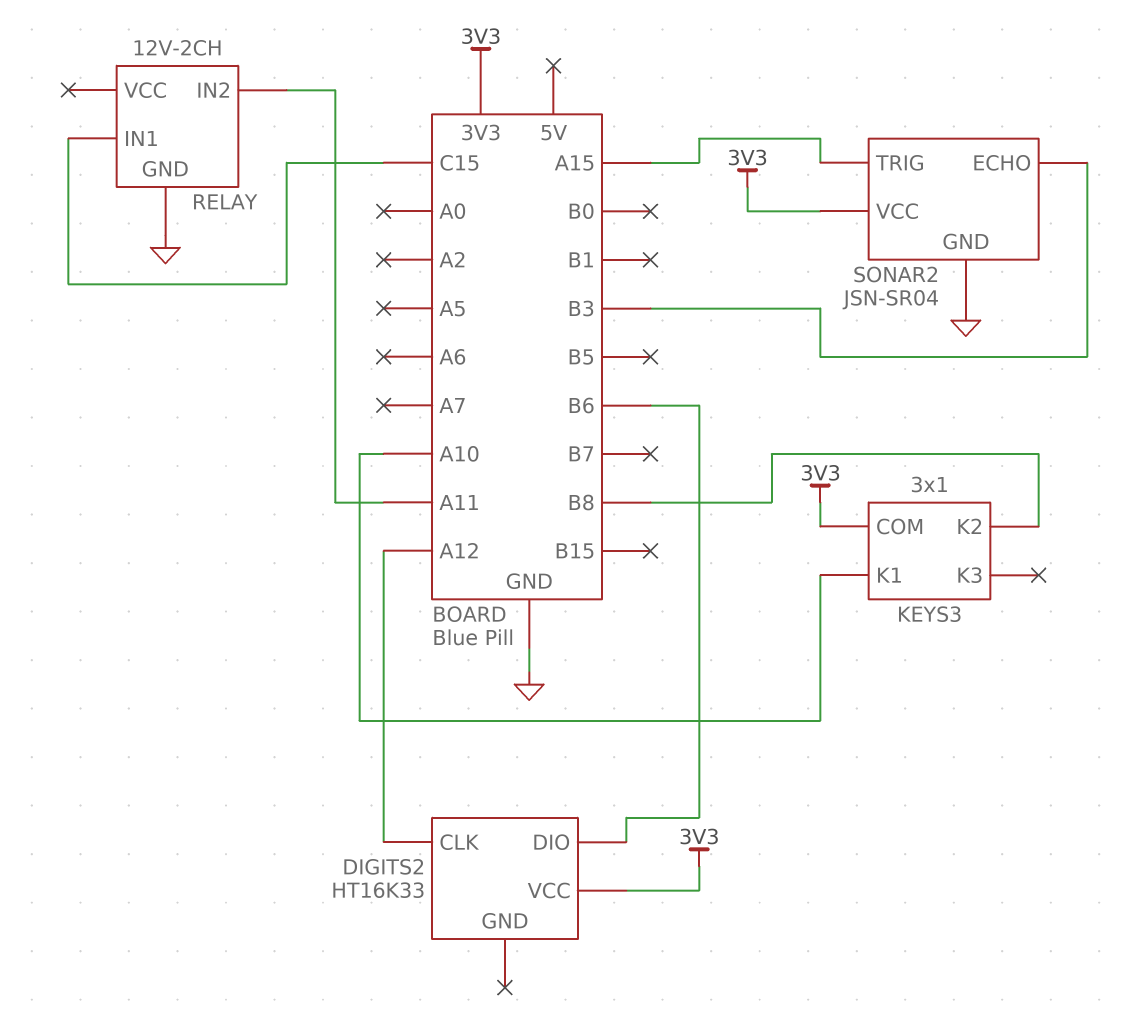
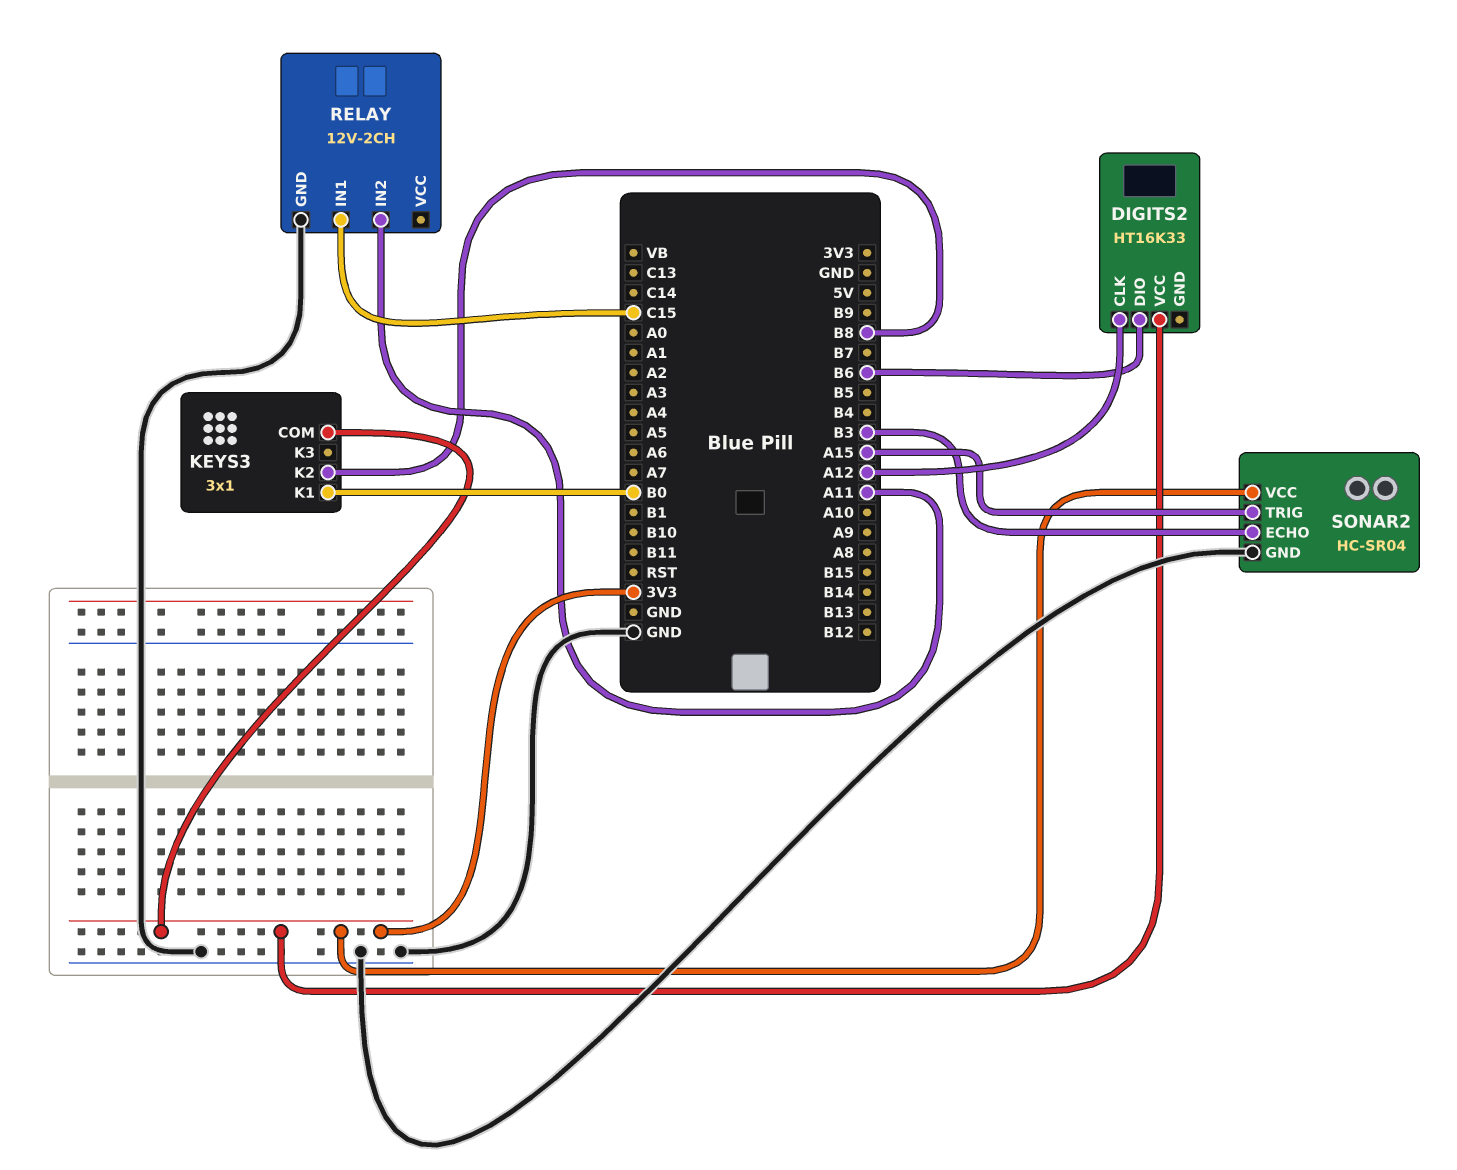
KEYS3 pin K1: A10 -> B0
SONAR2: JSN-SR04 -> HC-SR04

